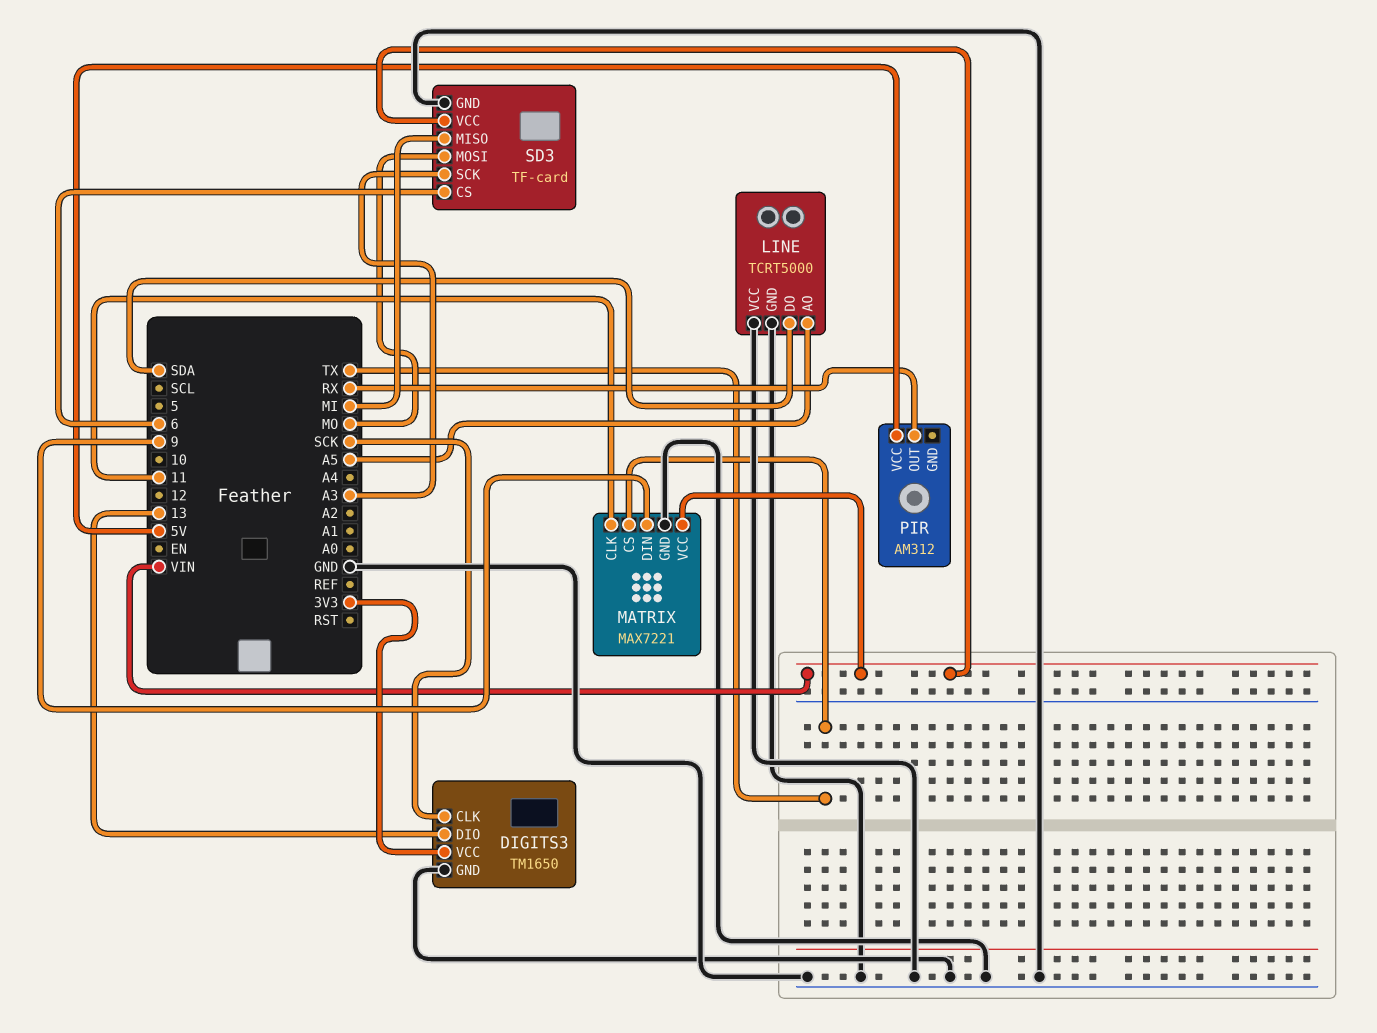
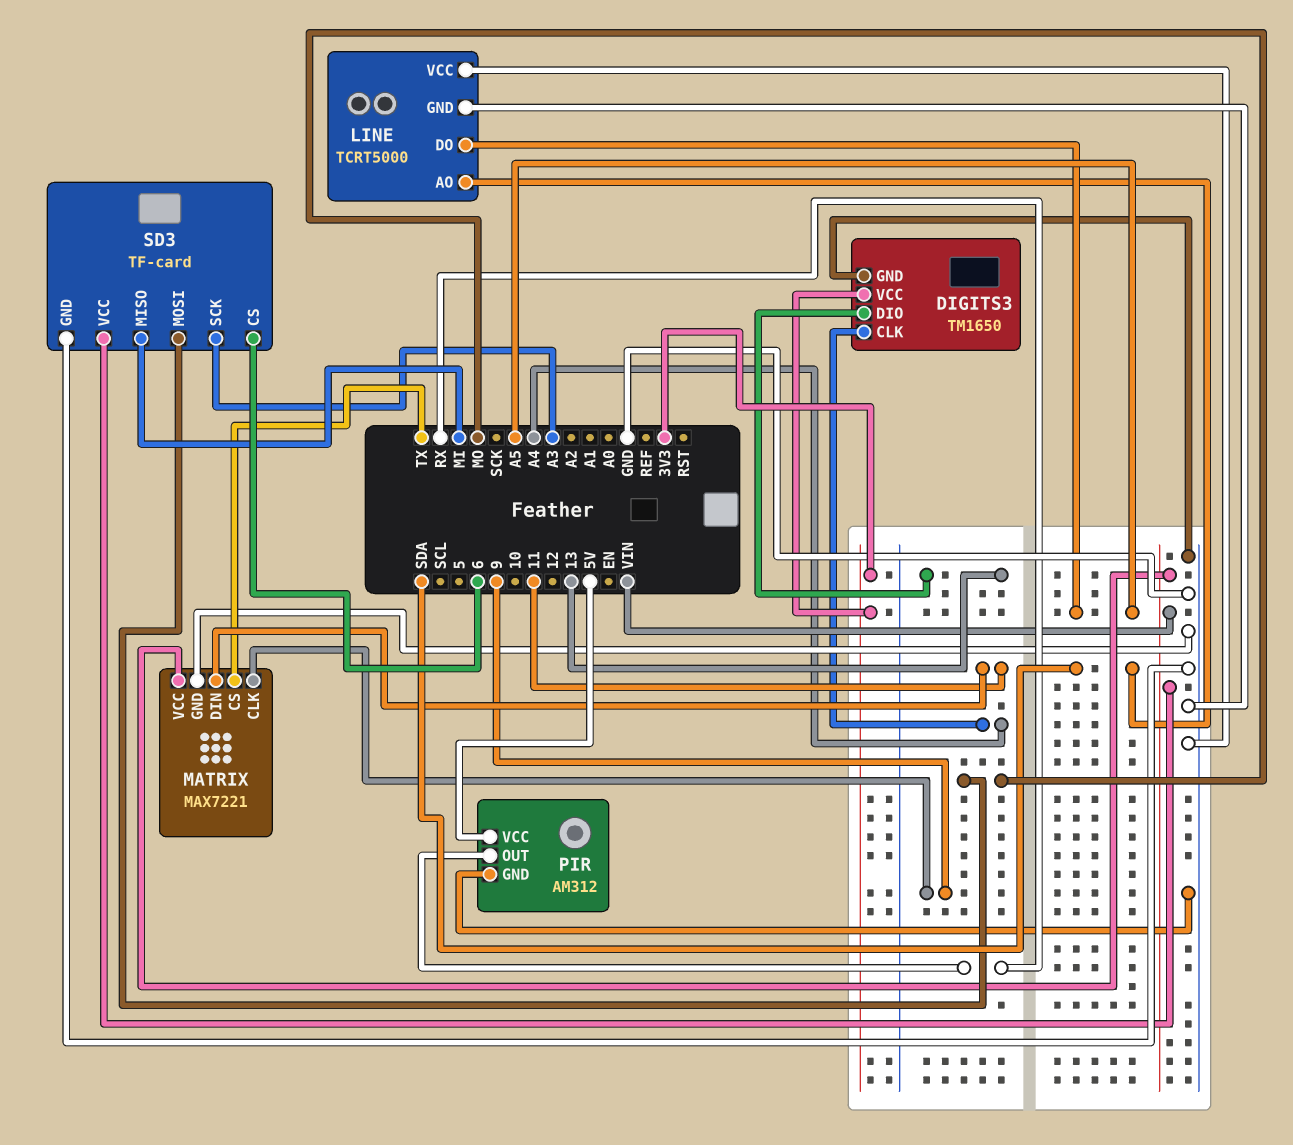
DIGITS3 pin CLK: SCK -> A4
LINE pin AO: A5 -> SDA
LINE pin DO: SDA -> A5
MATRIX pin CLK: 11 -> 9
MATRIX pin DIN: 9 -> 11
PIR pin GND: none -> GND

